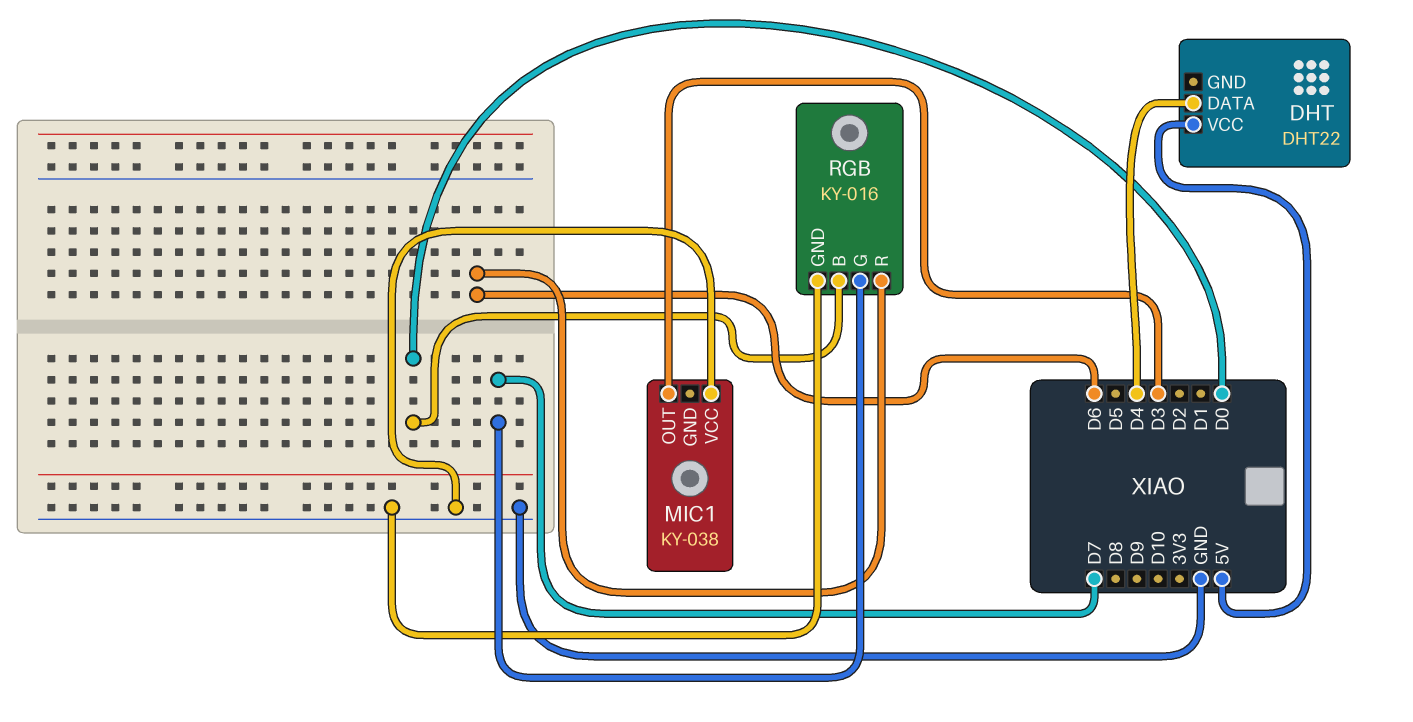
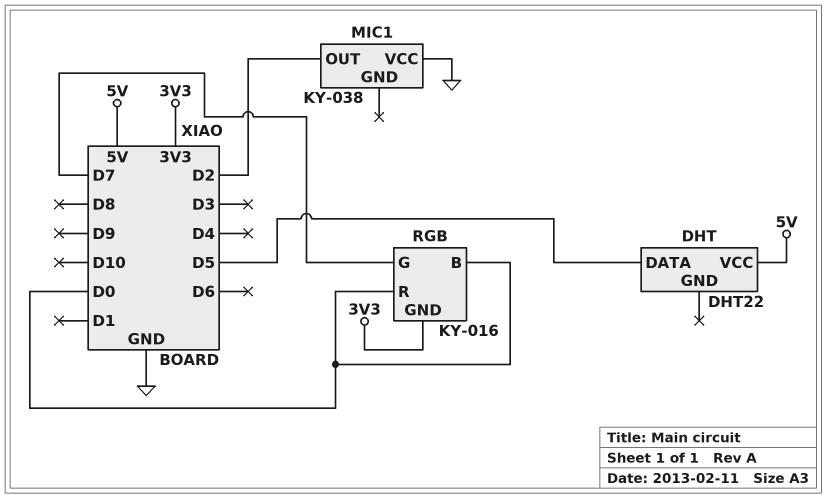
DHT pin DATA: D4 -> D5
MIC1 pin OUT: D3 -> D2
RGB pin GND: GND -> 3V3
RGB pin R: D6 -> D0

